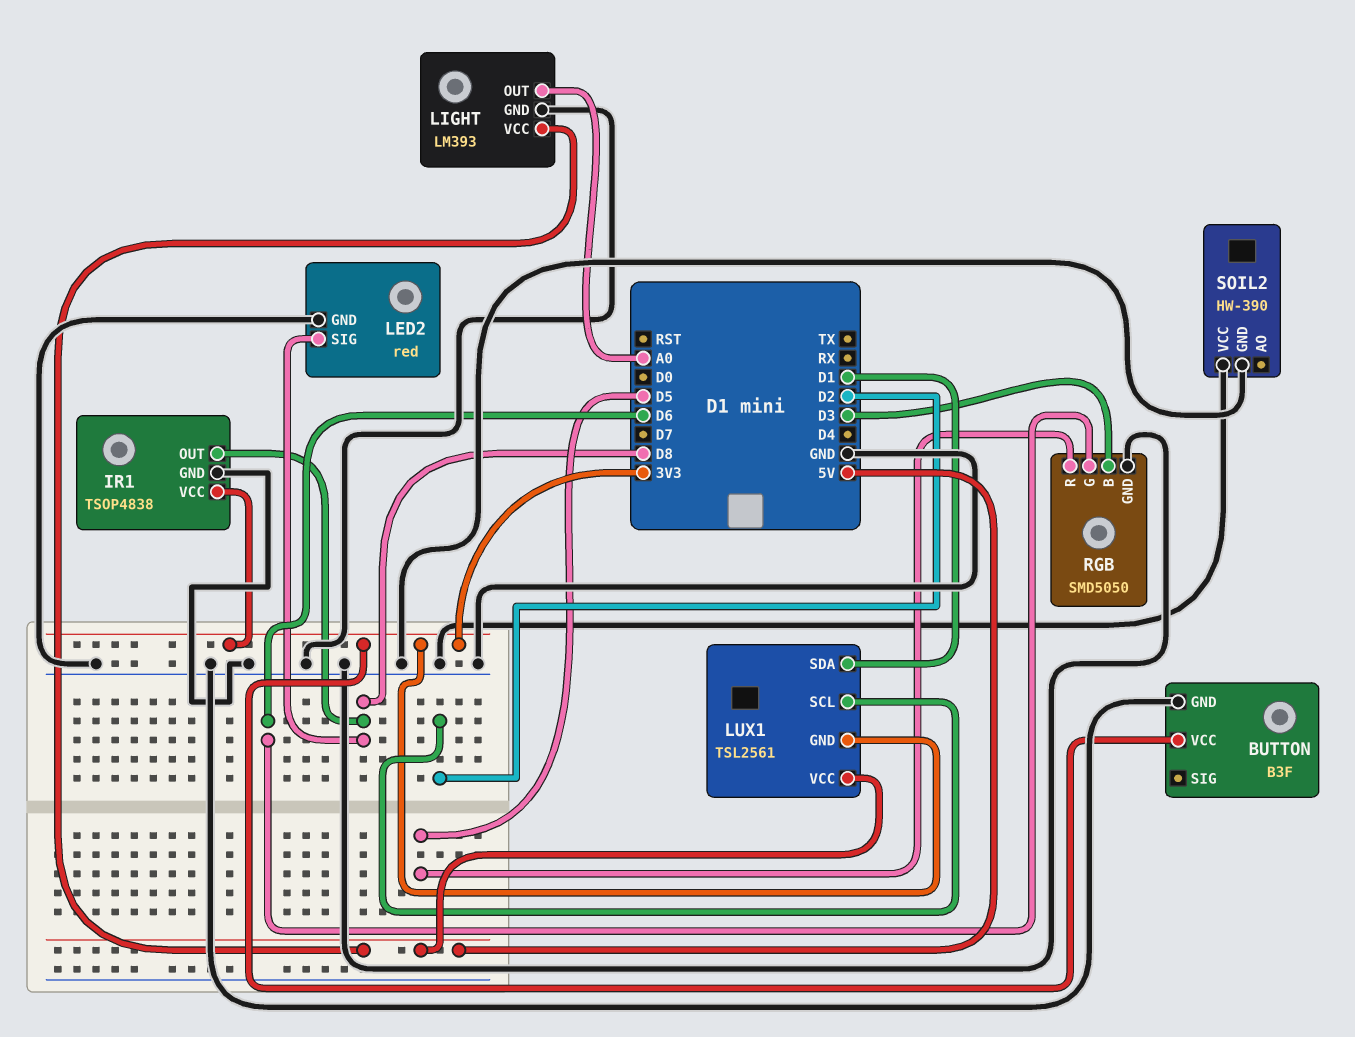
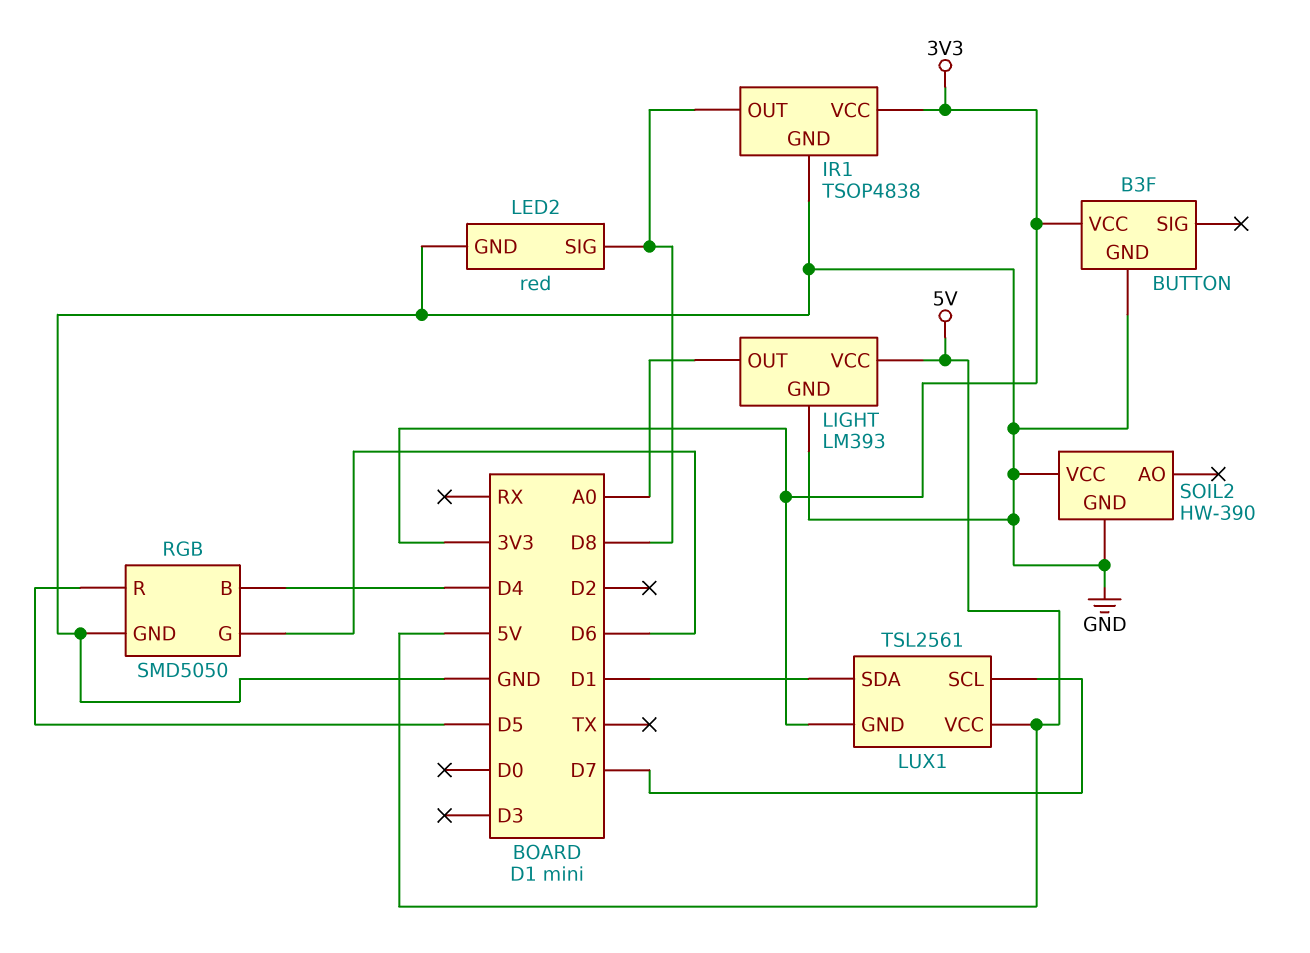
LUX1 pin SCL: D2 -> D7
RGB pin B: D3 -> D4

